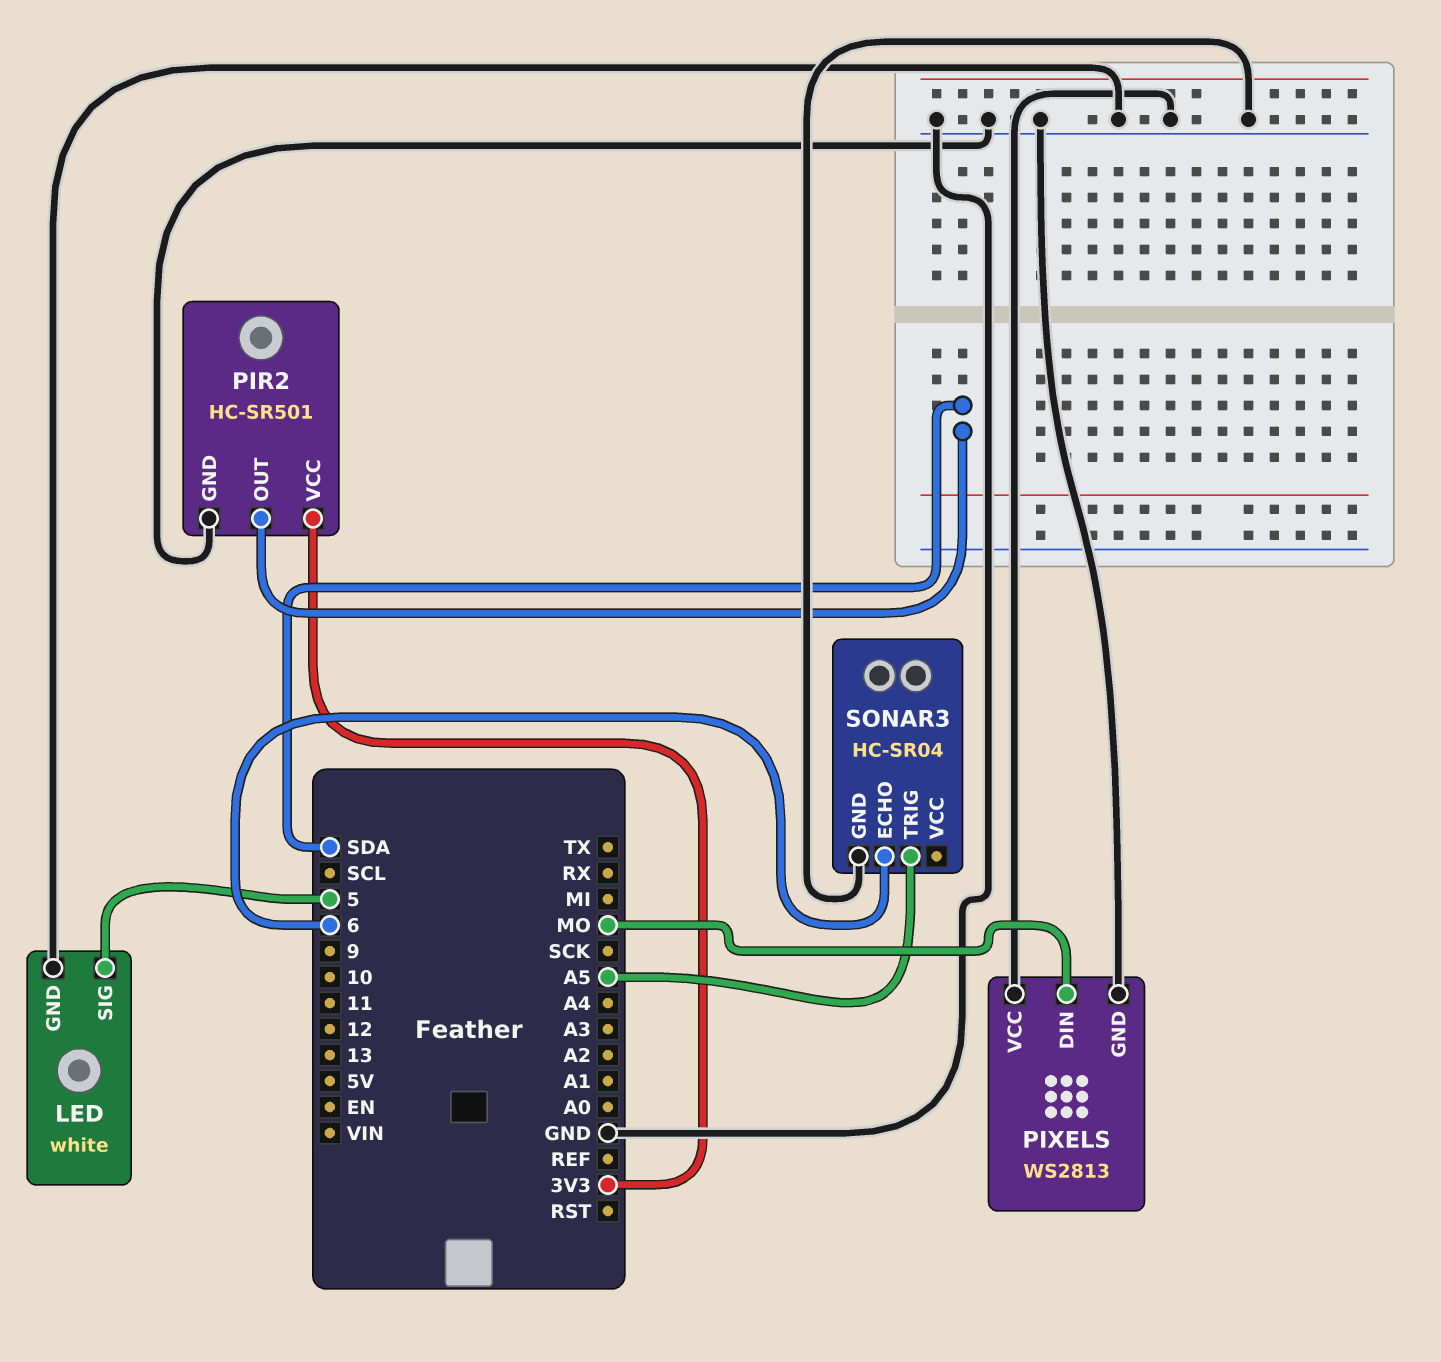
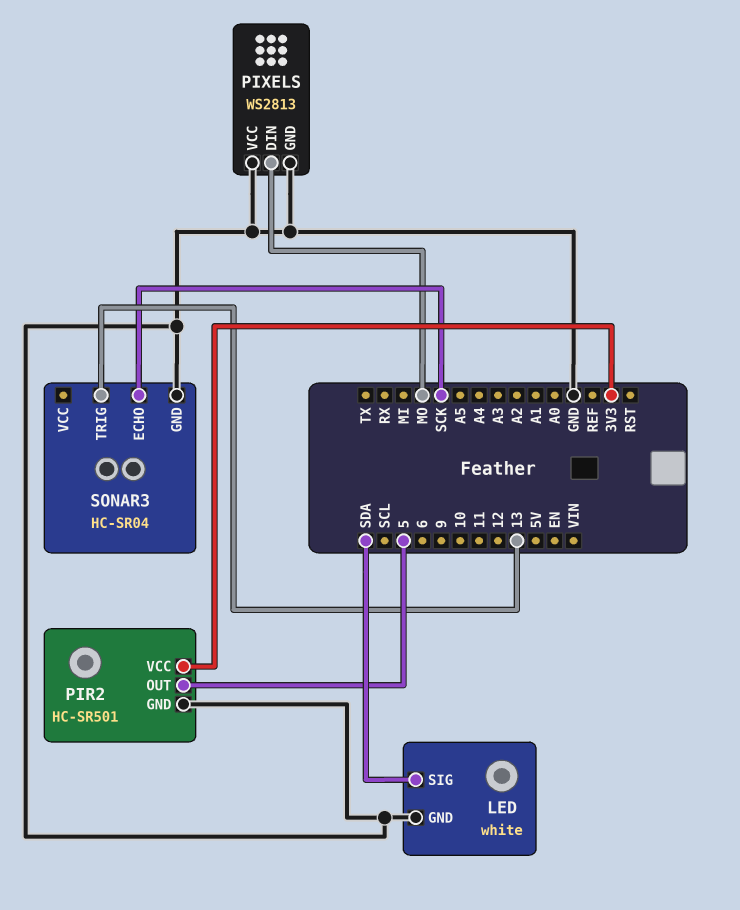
LED pin SIG: 5 -> SDA
PIR2 pin OUT: SDA -> 5
SONAR3 pin ECHO: 6 -> SCK
SONAR3 pin TRIG: A5 -> 13

